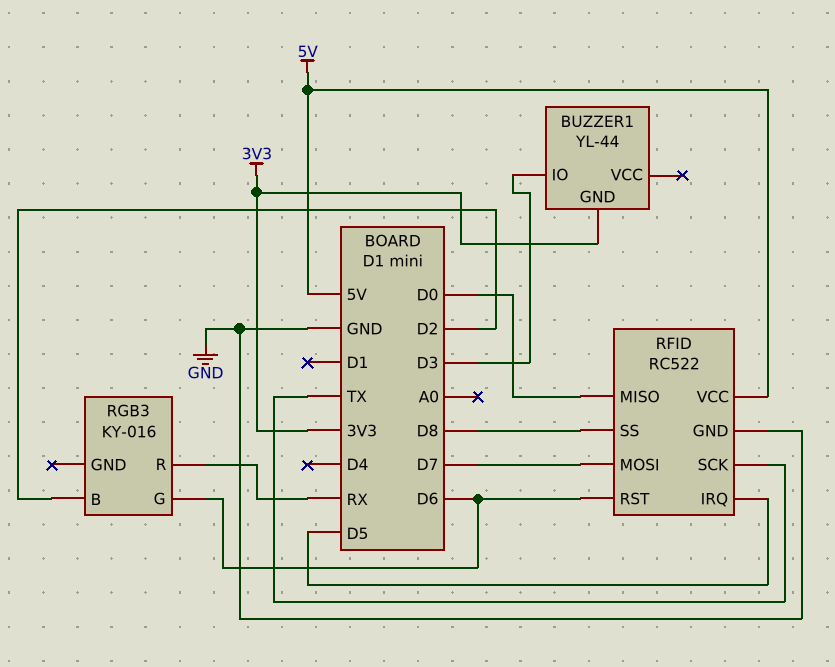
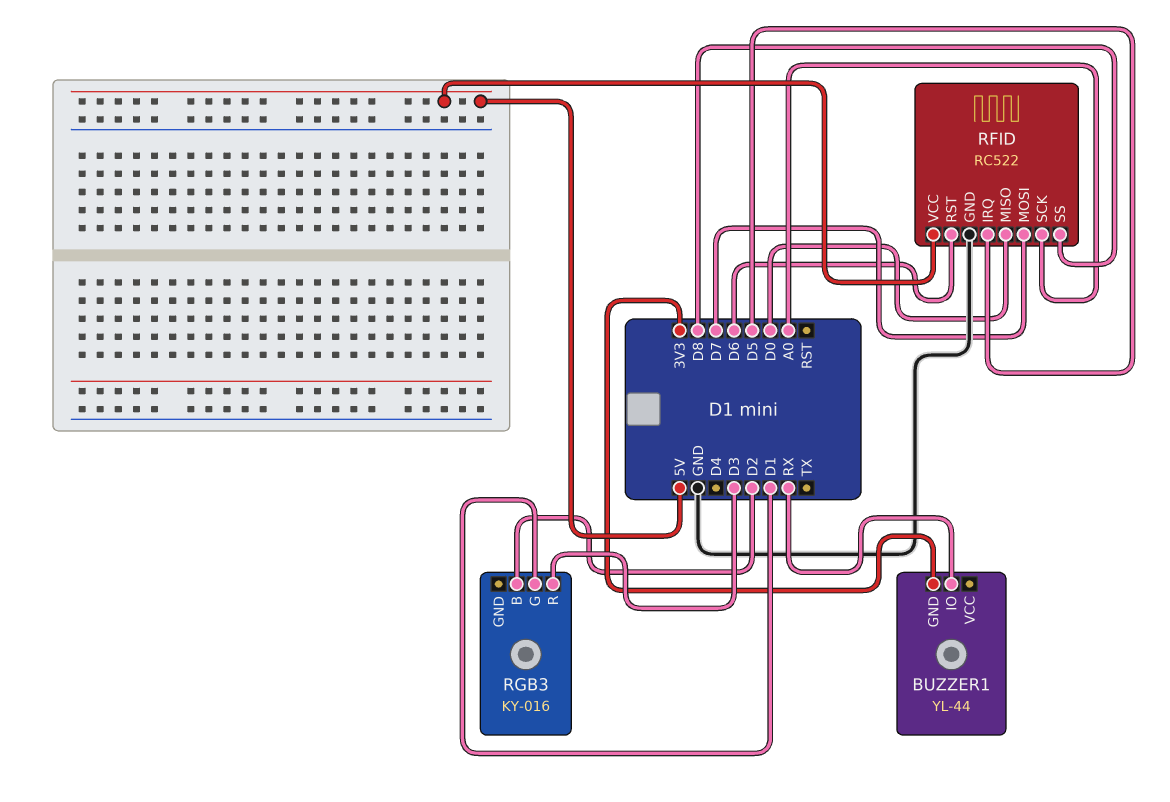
BUZZER1 pin IO: D3 -> RX
RFID pin SCK: TX -> A0
RGB3 pin G: D6 -> D1
RGB3 pin R: RX -> D3

